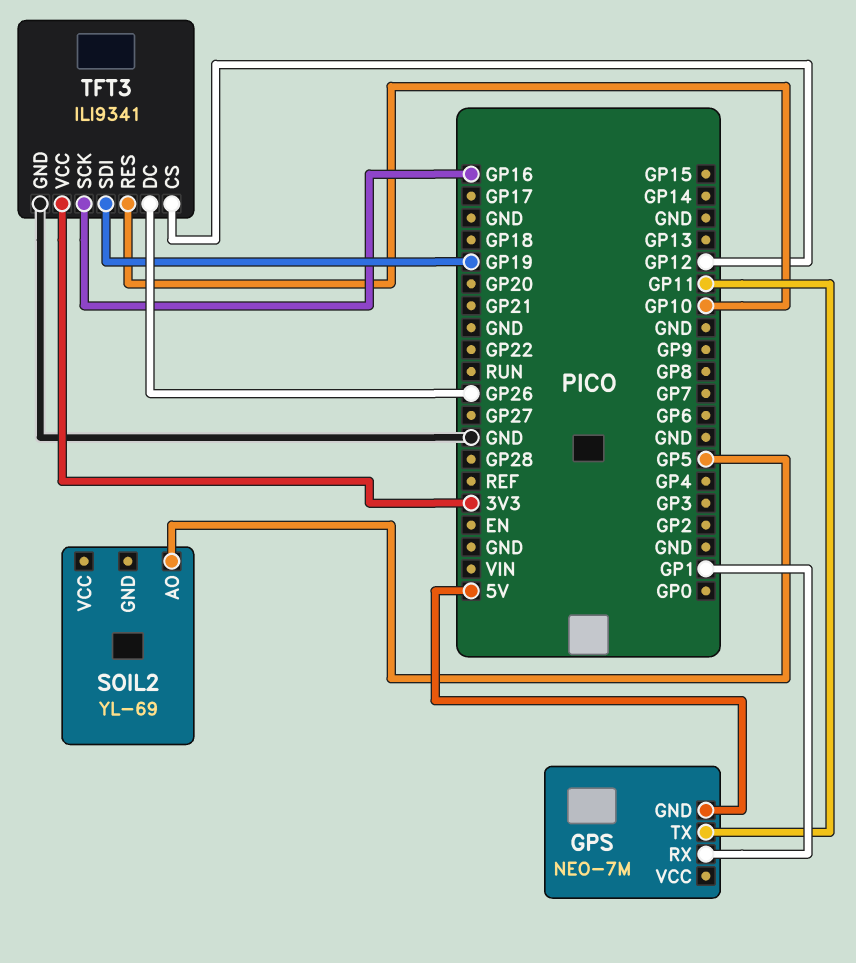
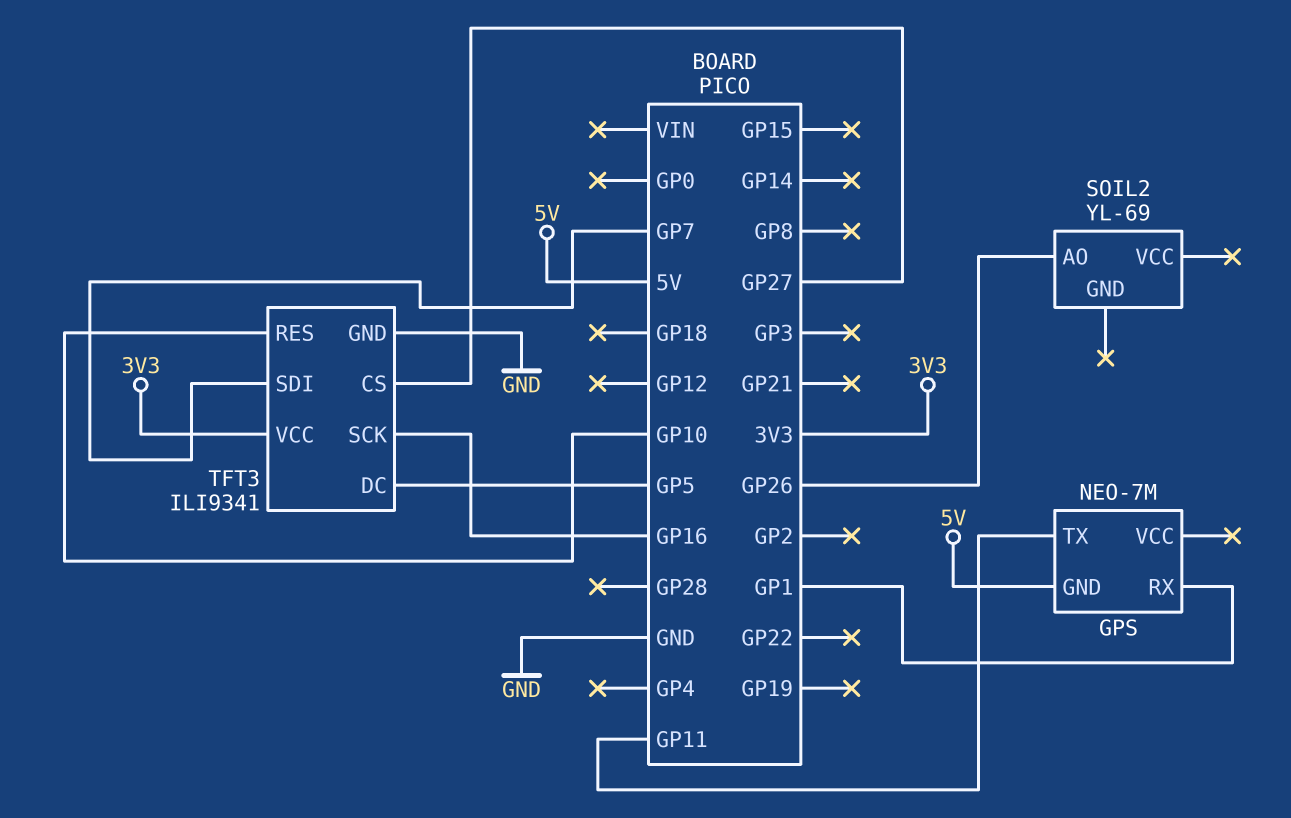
SOIL2 pin AO: GP5 -> GP26
TFT3 pin CS: GP12 -> GP27
TFT3 pin DC: GP26 -> GP5
TFT3 pin SDI: GP19 -> GP7

